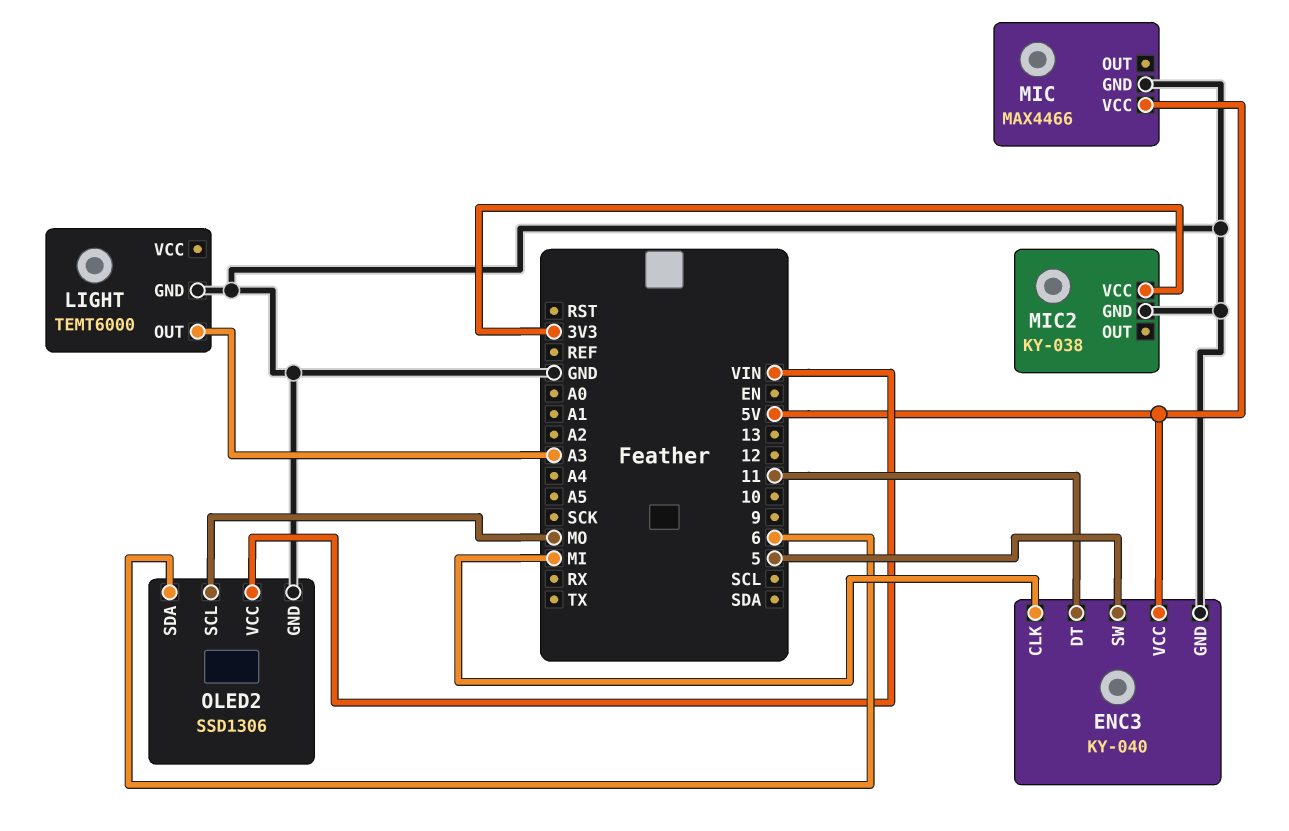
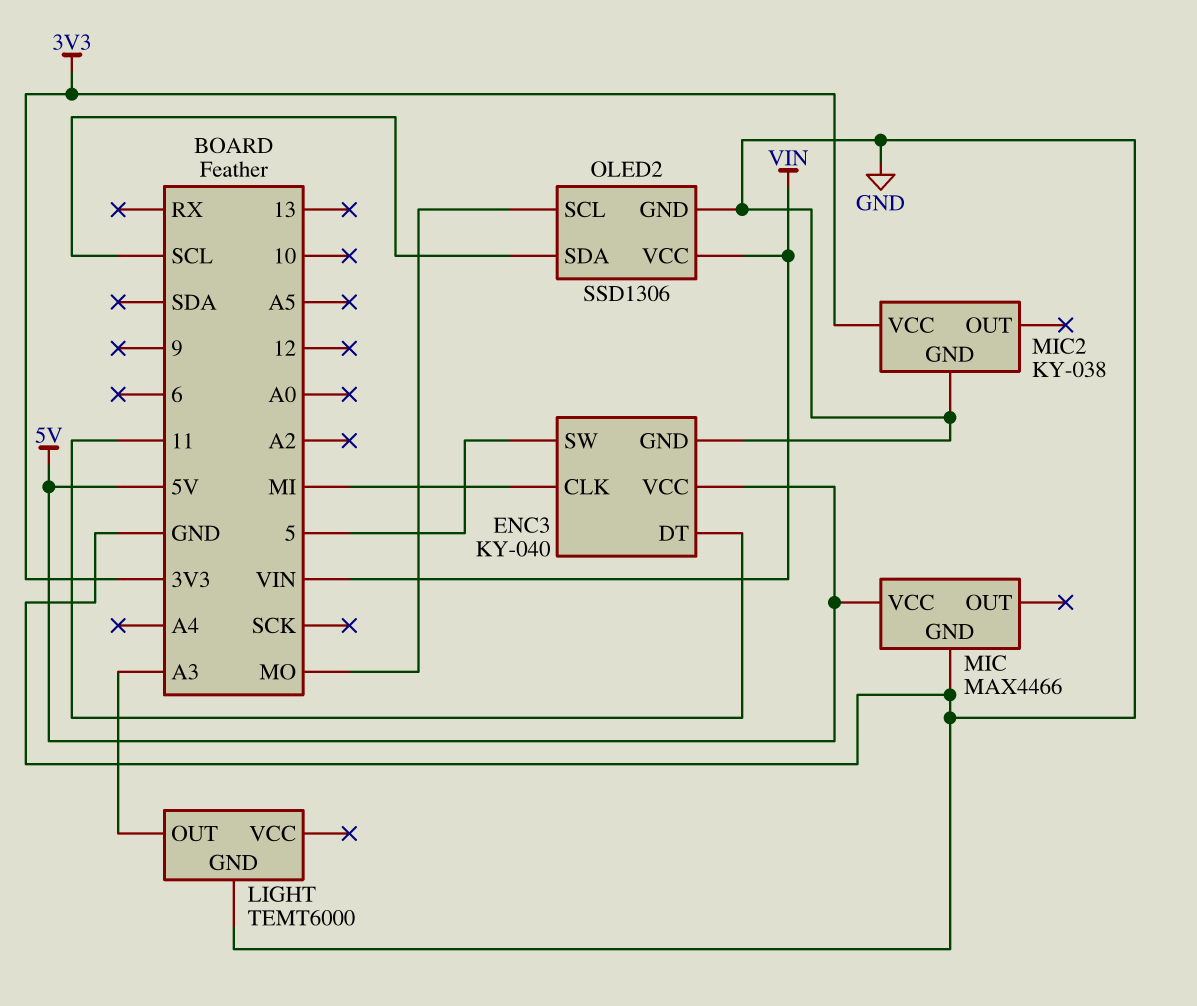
OLED2 pin SDA: 6 -> SCL

